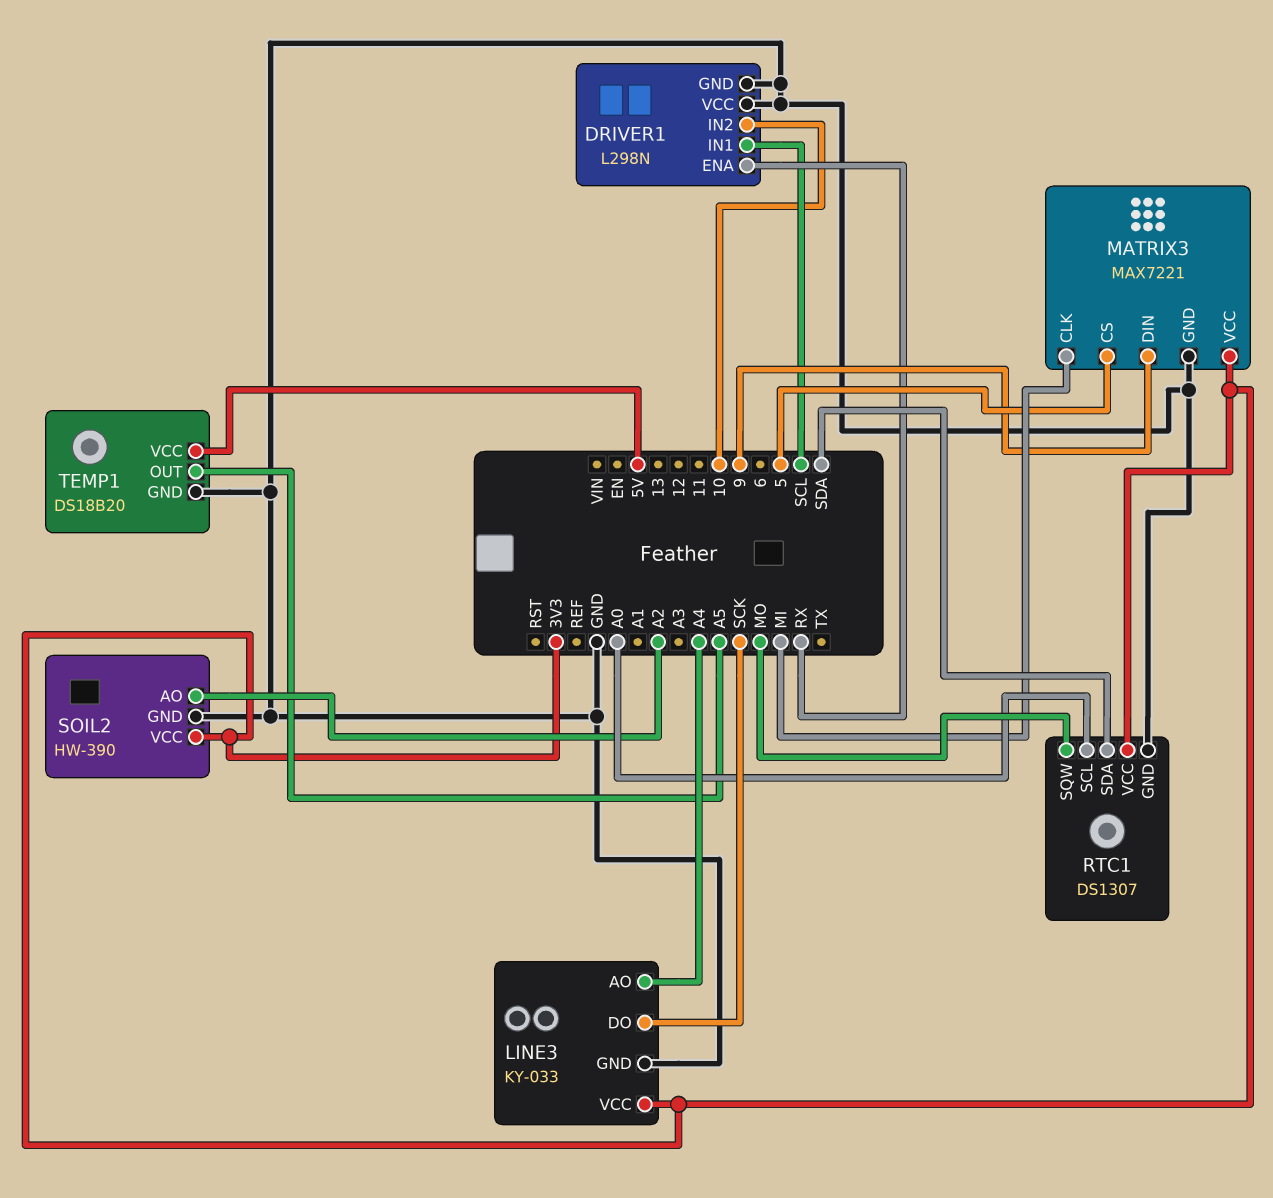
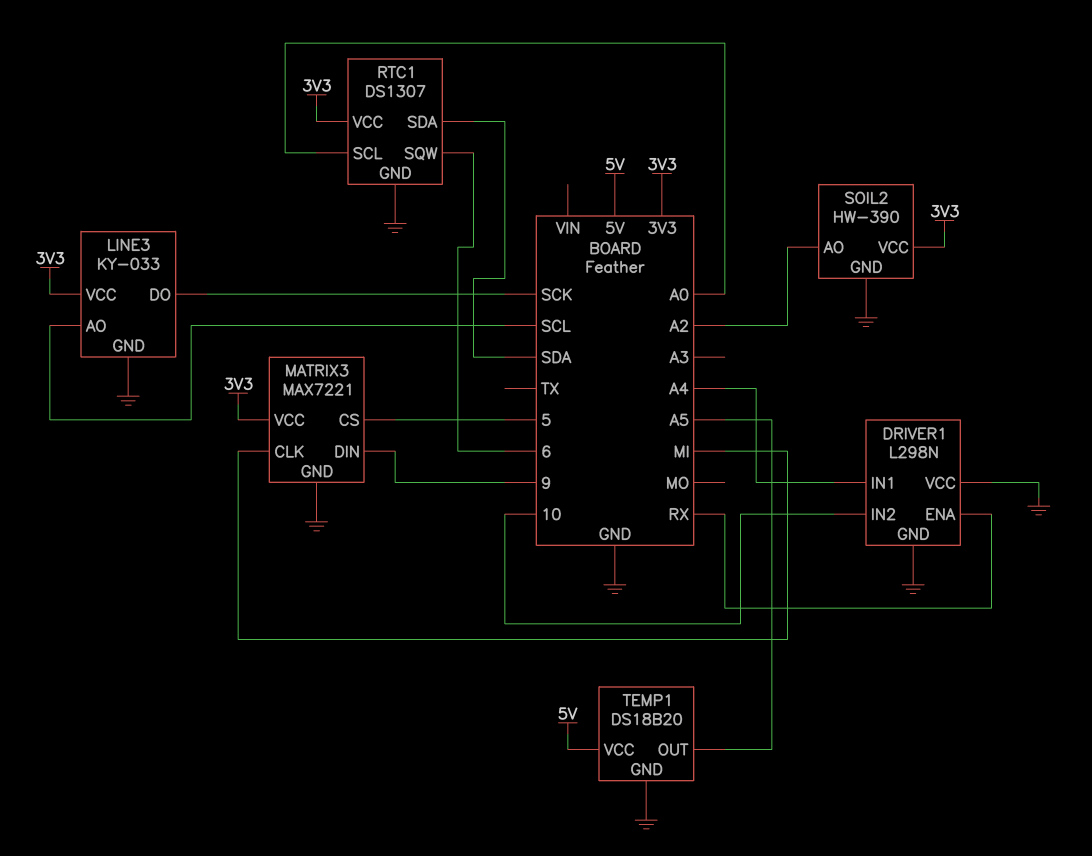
DRIVER1 pin IN1: SCL -> A4
LINE3 pin AO: A4 -> SCL
RTC1 pin SQW: MO -> 6

